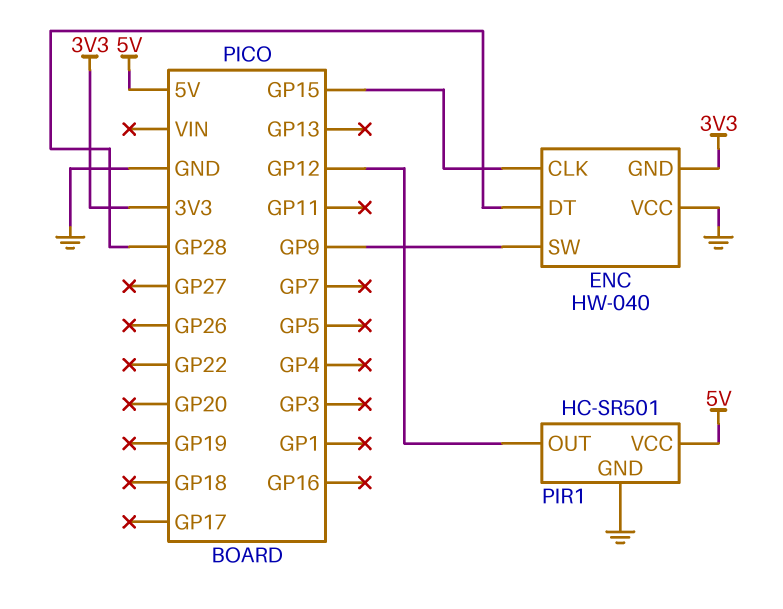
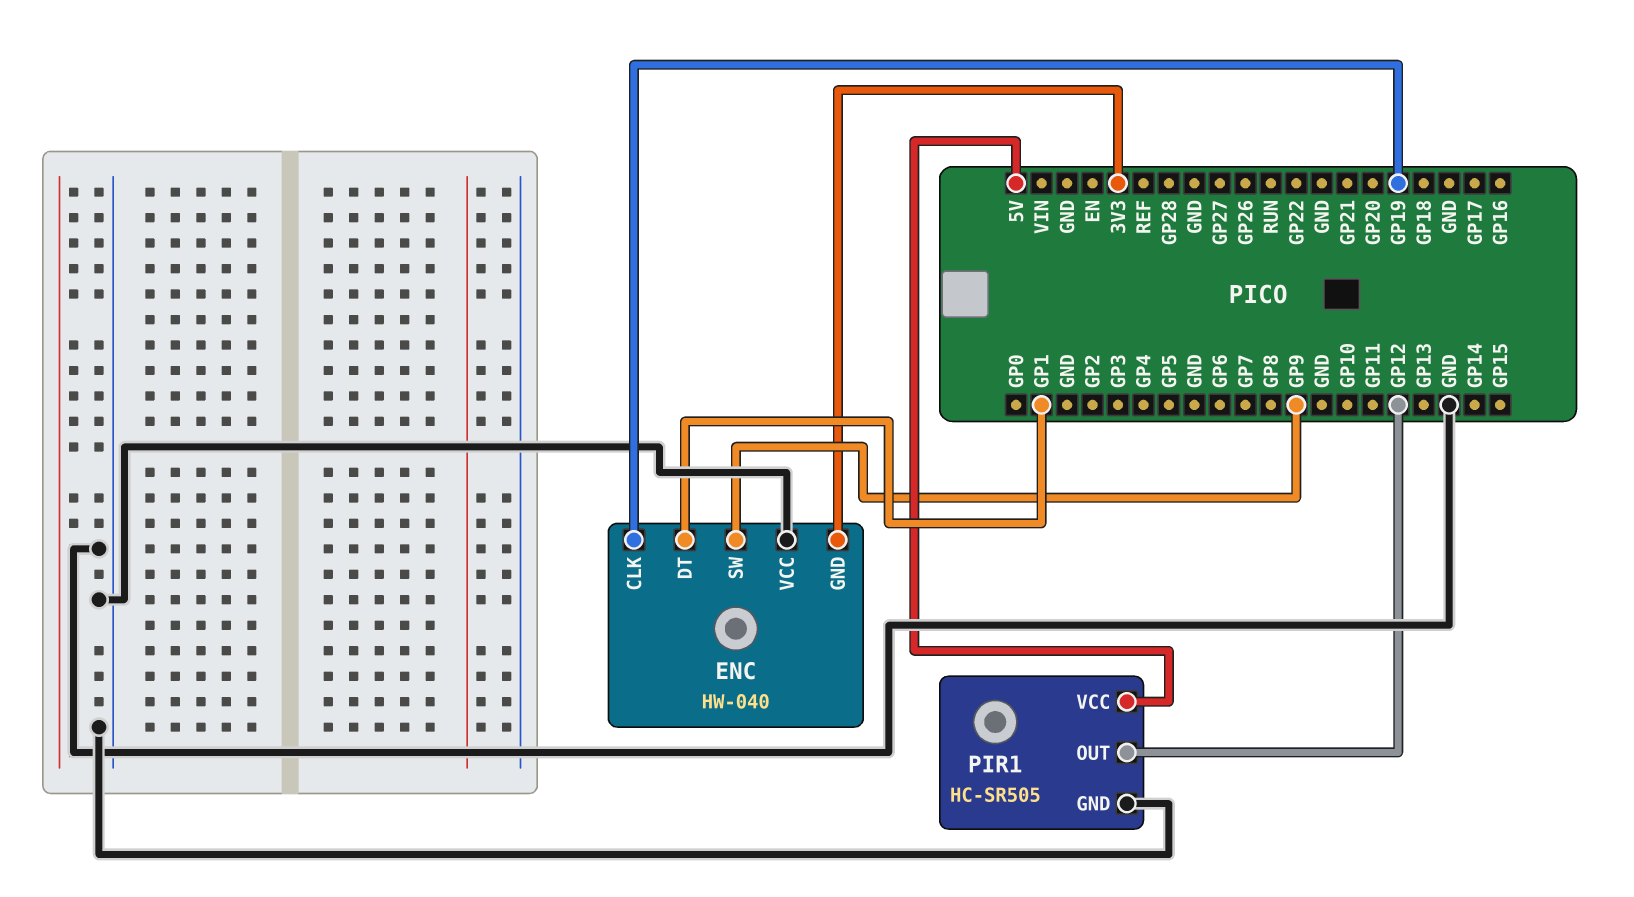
ENC pin CLK: GP15 -> GP19
ENC pin DT: GP28 -> GP1
PIR1: HC-SR501 -> HC-SR505

